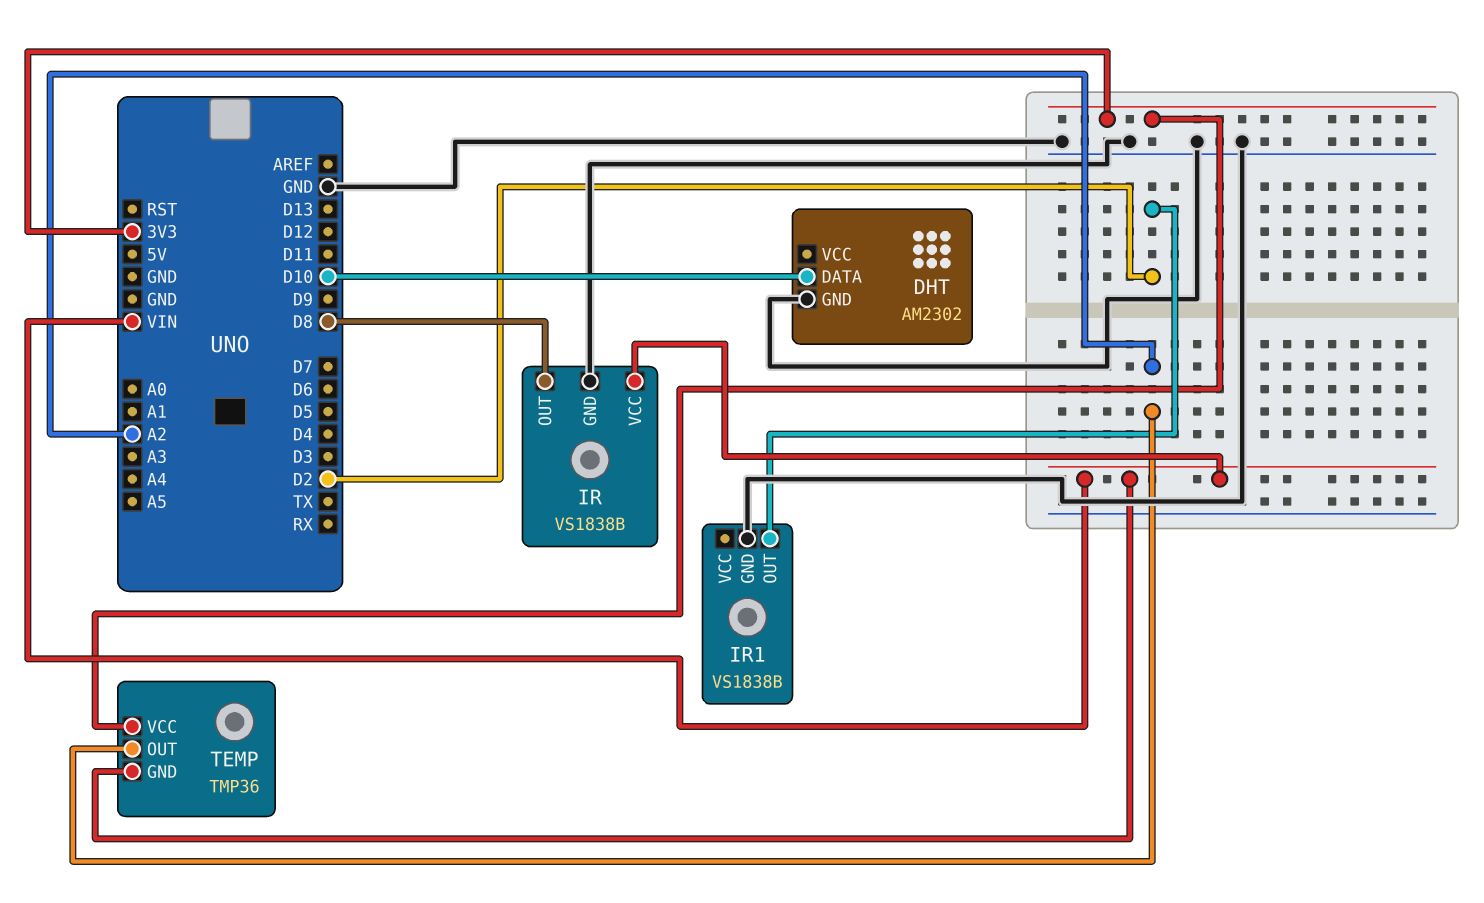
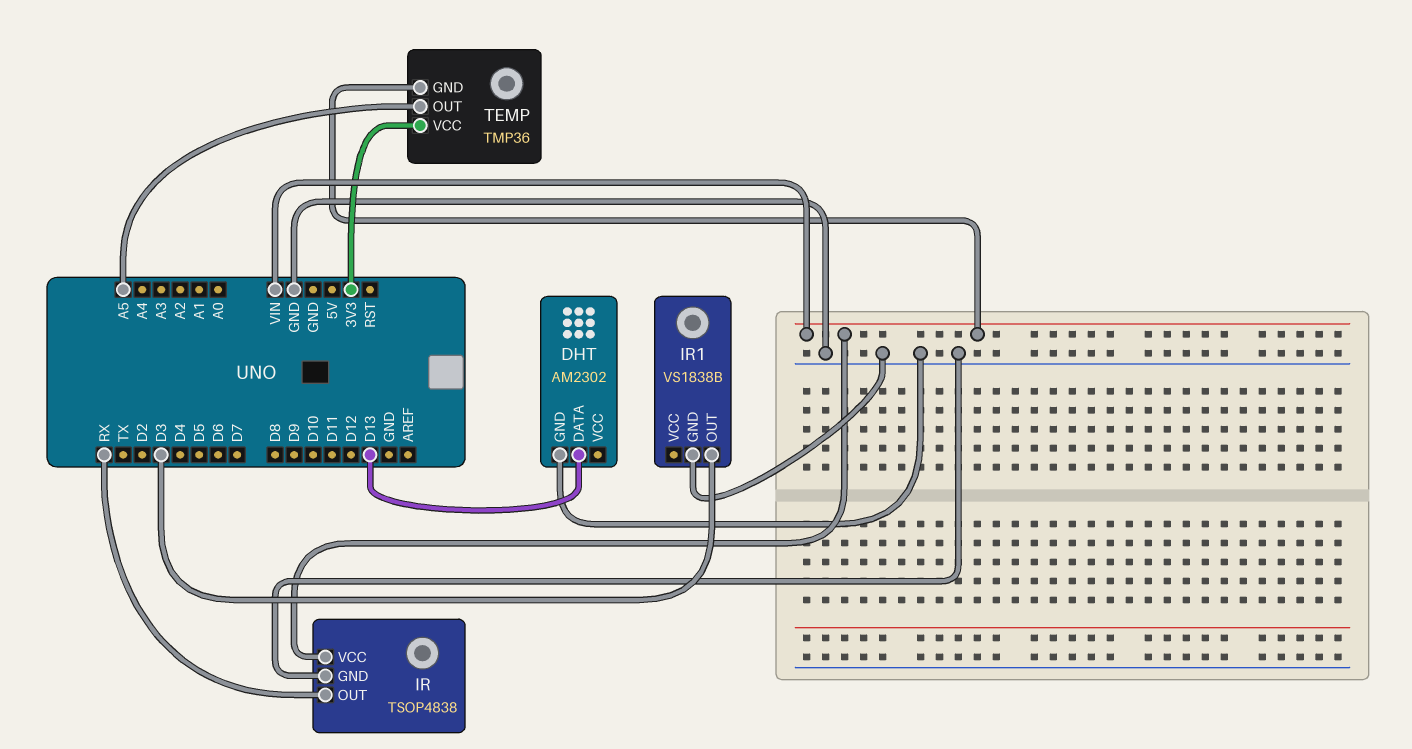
DHT pin DATA: D10 -> D13
IR: VS1838B -> TSOP4838
IR pin OUT: D8 -> RX
IR1 pin OUT: D2 -> D3
TEMP pin OUT: A2 -> A5

